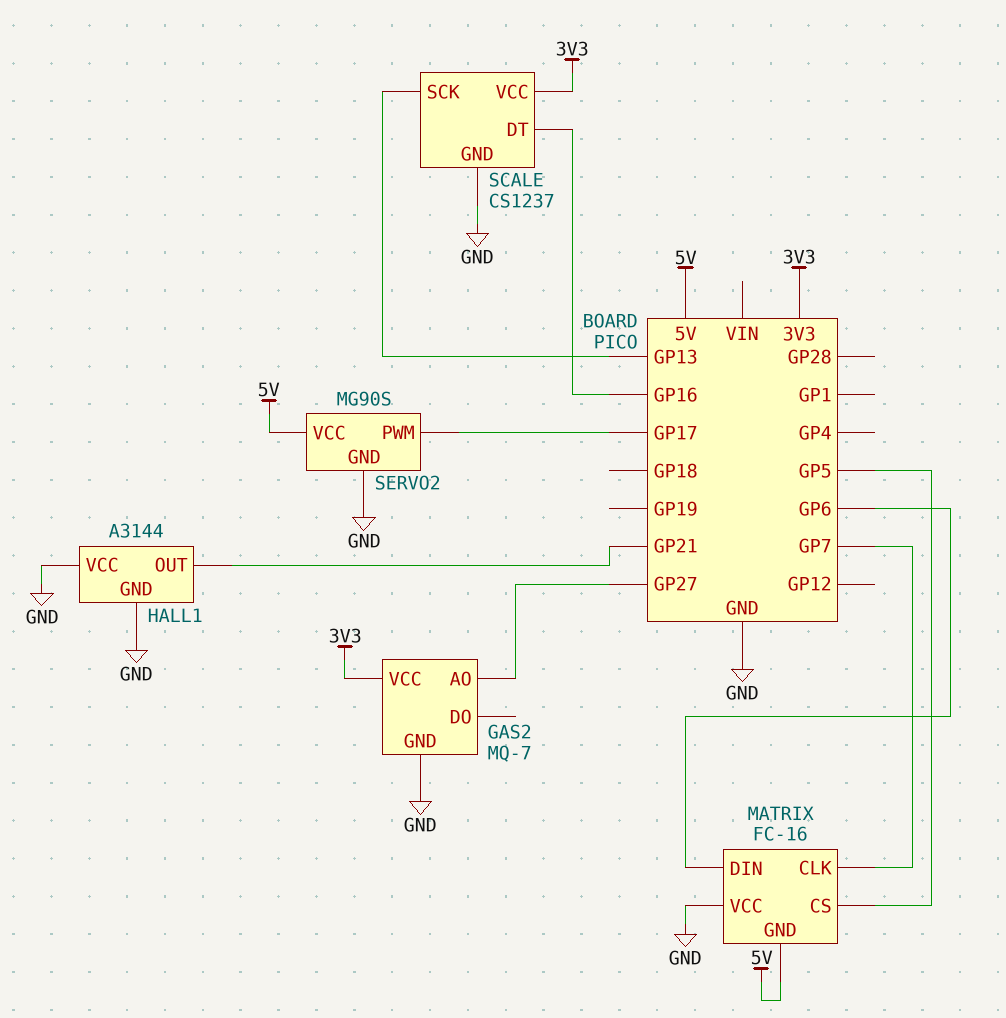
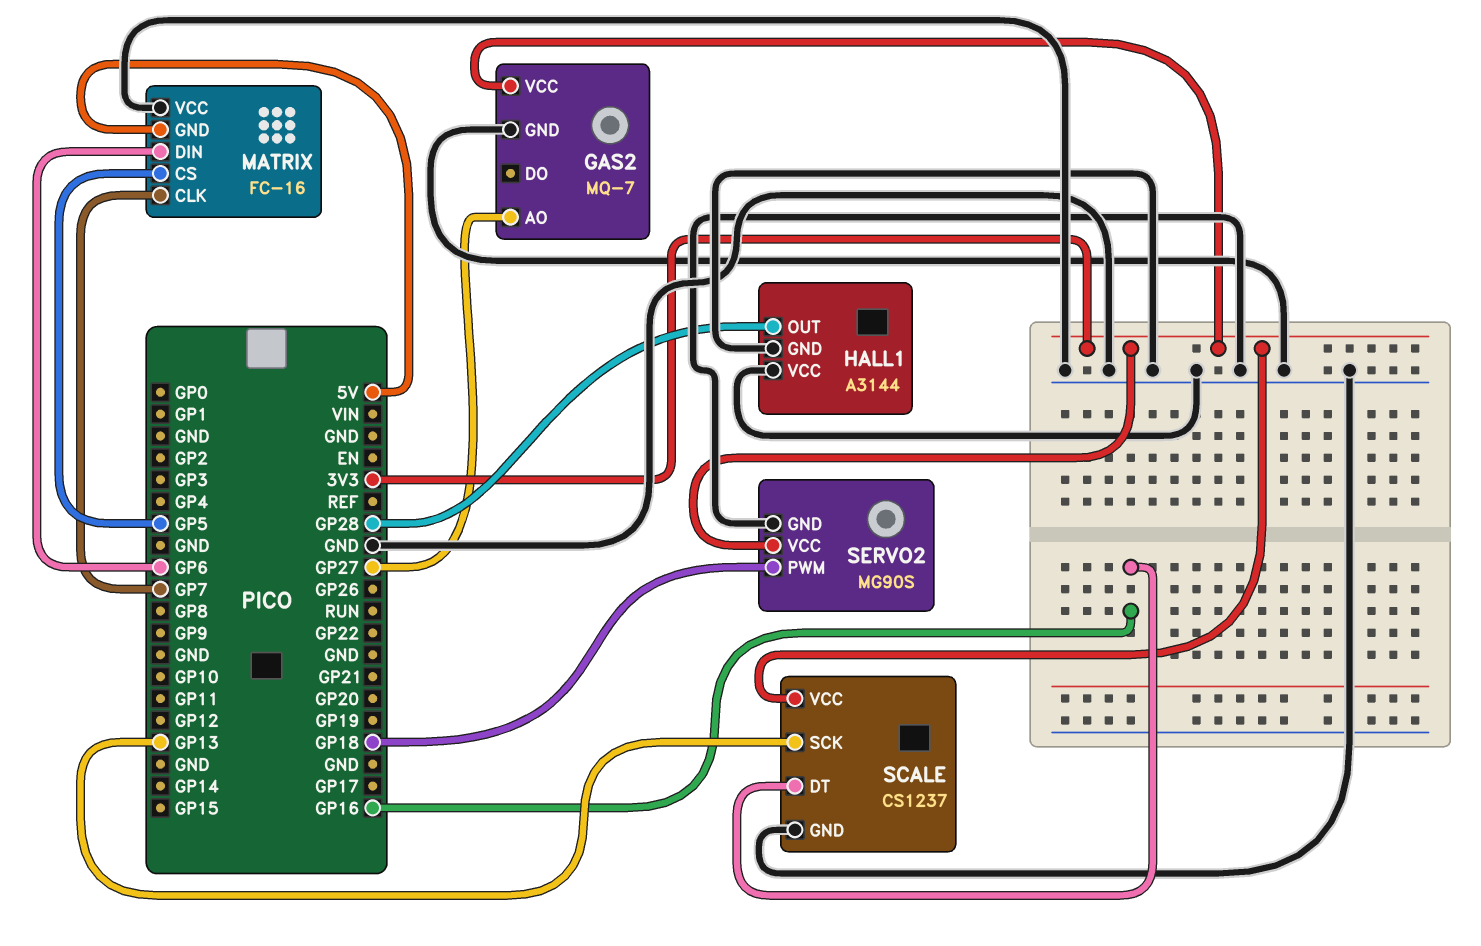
HALL1 pin OUT: GP21 -> GP28
SERVO2 pin PWM: GP17 -> GP18
SERVO2 pin VCC: 5V -> 3V3

